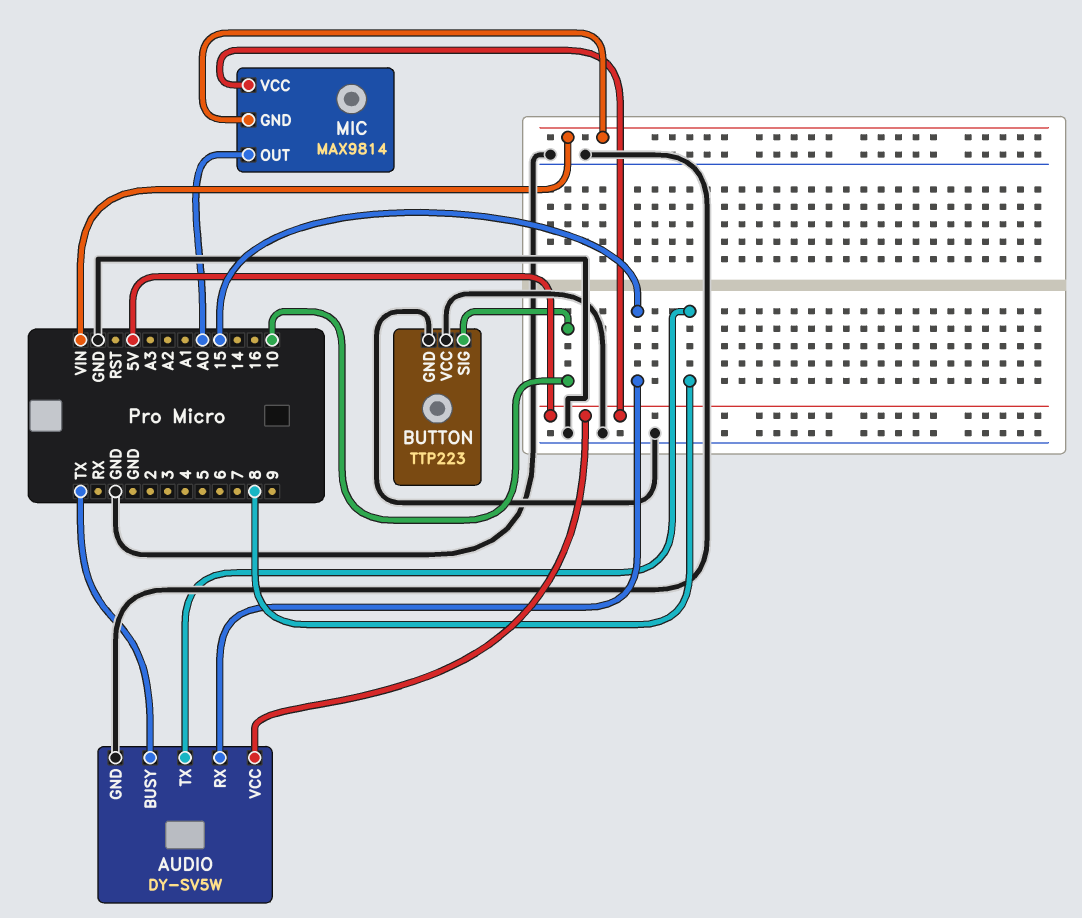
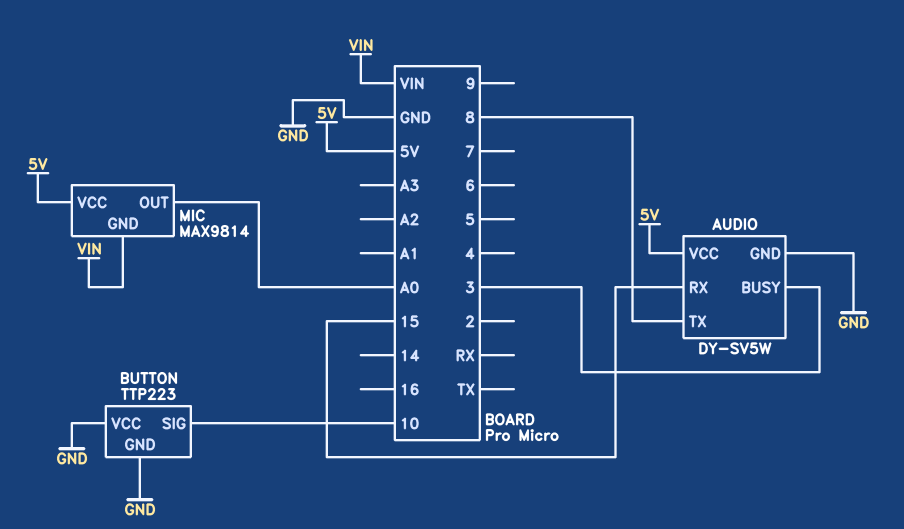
AUDIO pin BUSY: TX -> 3

